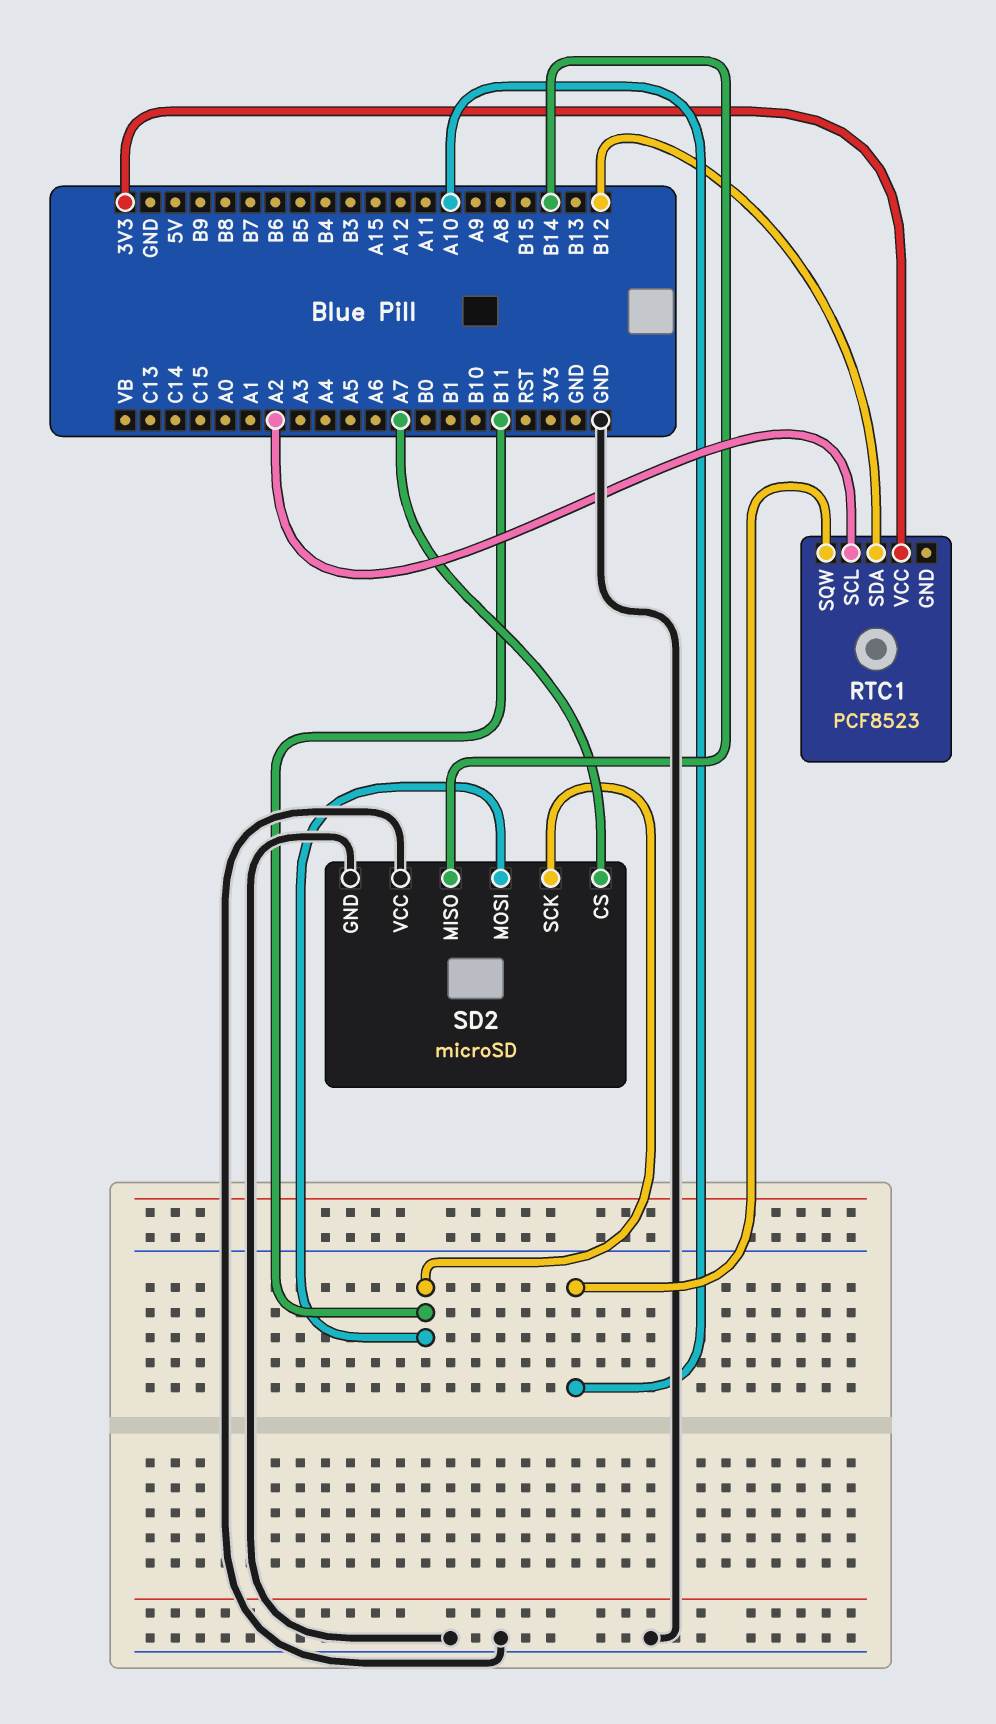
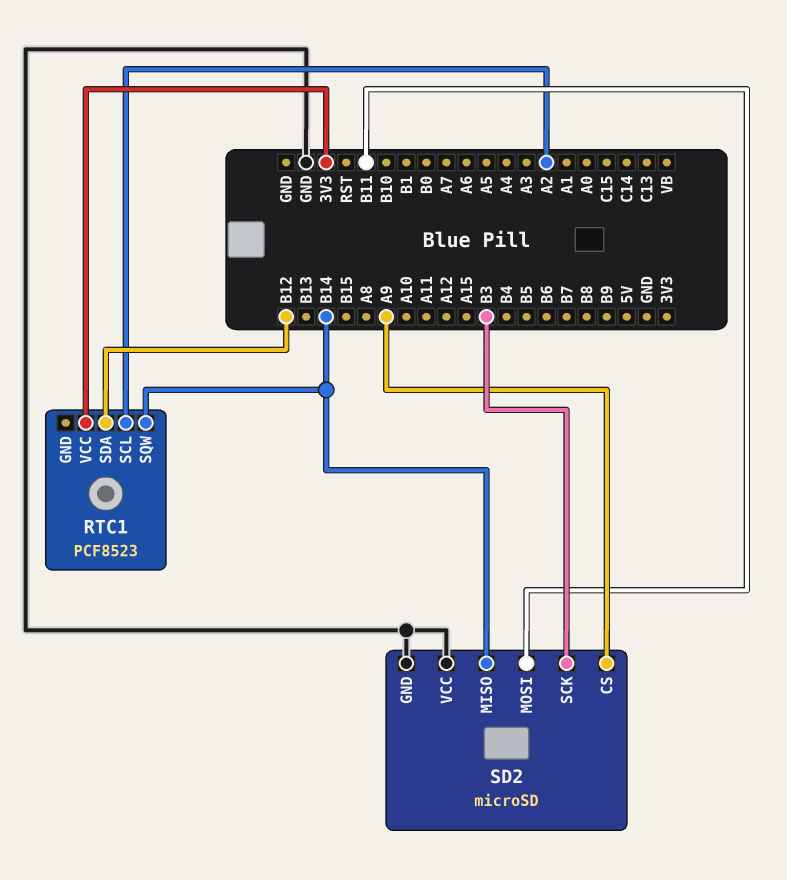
RTC1 pin SQW: A10 -> B14
SD2 pin CS: A7 -> A9
SD2 pin SCK: B11 -> B3

